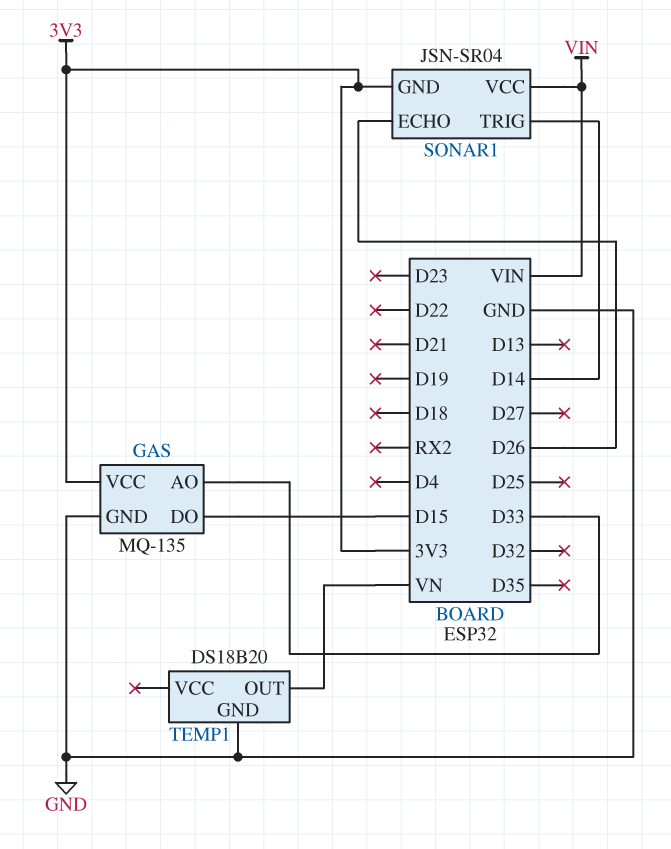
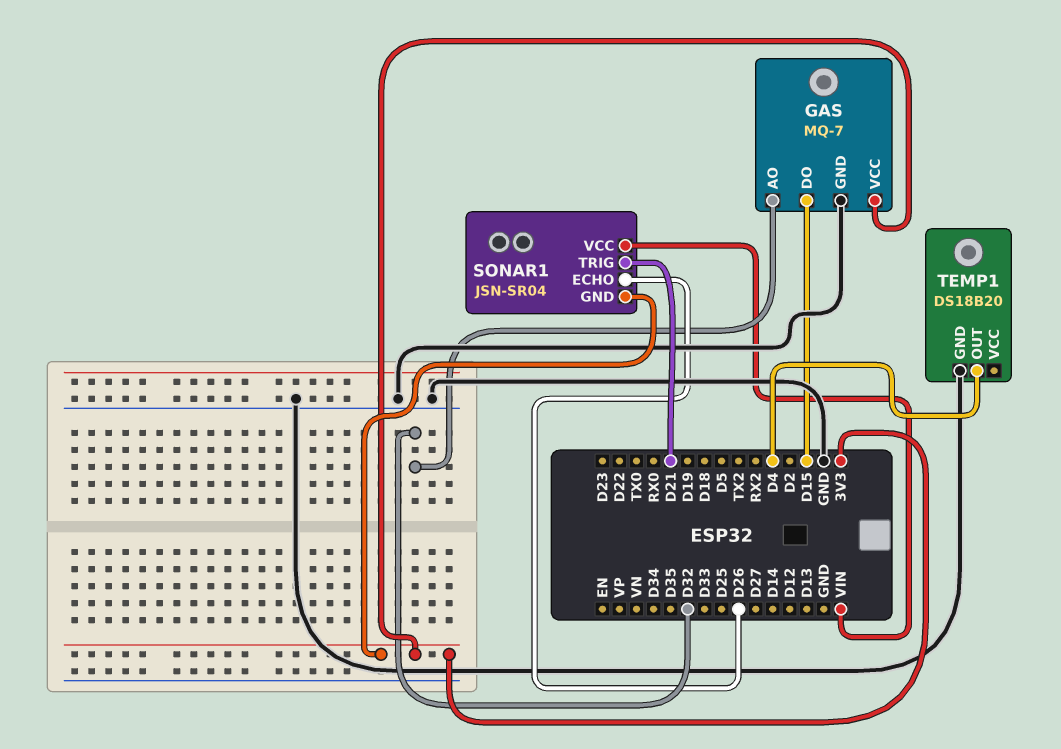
GAS: MQ-135 -> MQ-7
GAS pin AO: D33 -> D32
SONAR1 pin TRIG: D14 -> D21
TEMP1 pin OUT: VN -> D4

